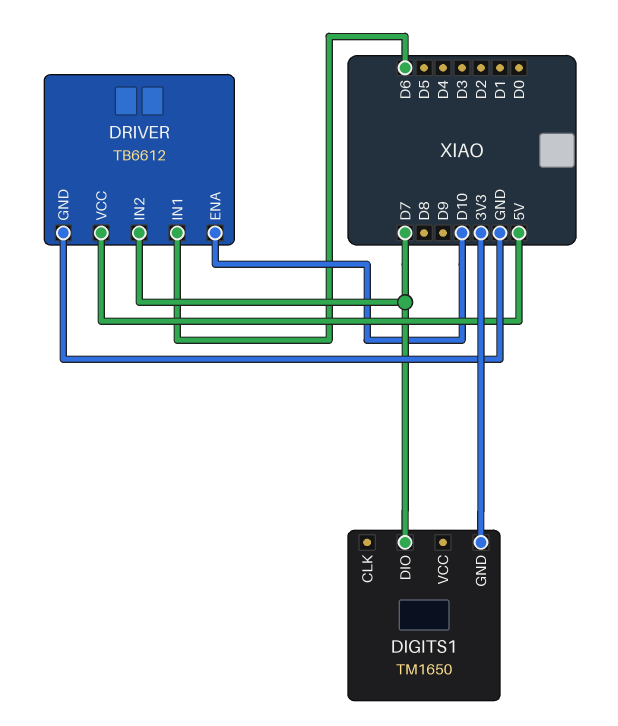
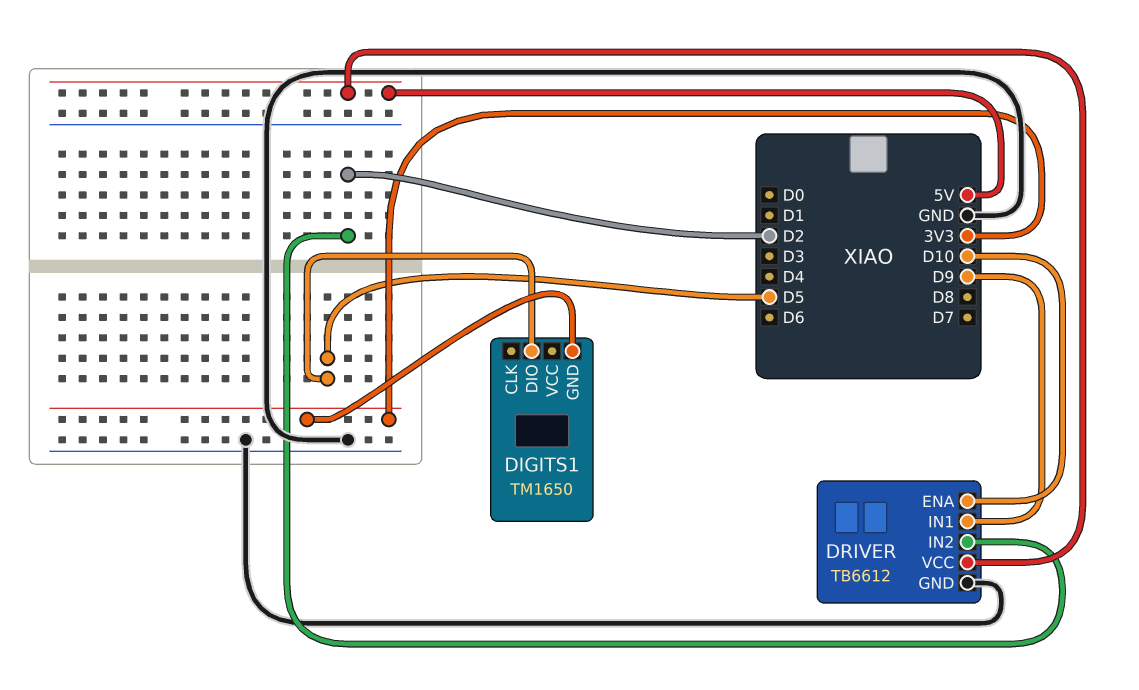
DIGITS1 pin DIO: D7 -> D5
DRIVER pin IN1: D6 -> D9
DRIVER pin IN2: D7 -> D2

